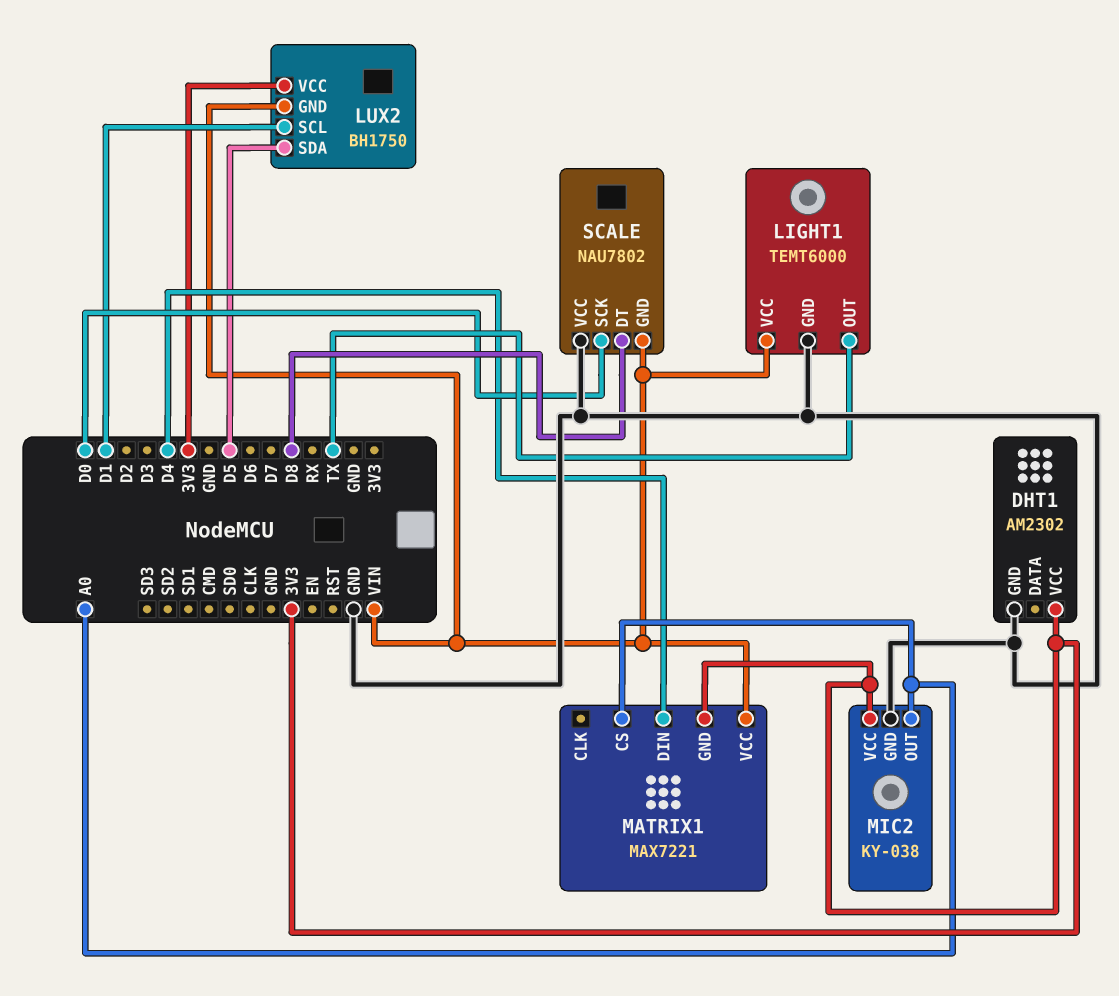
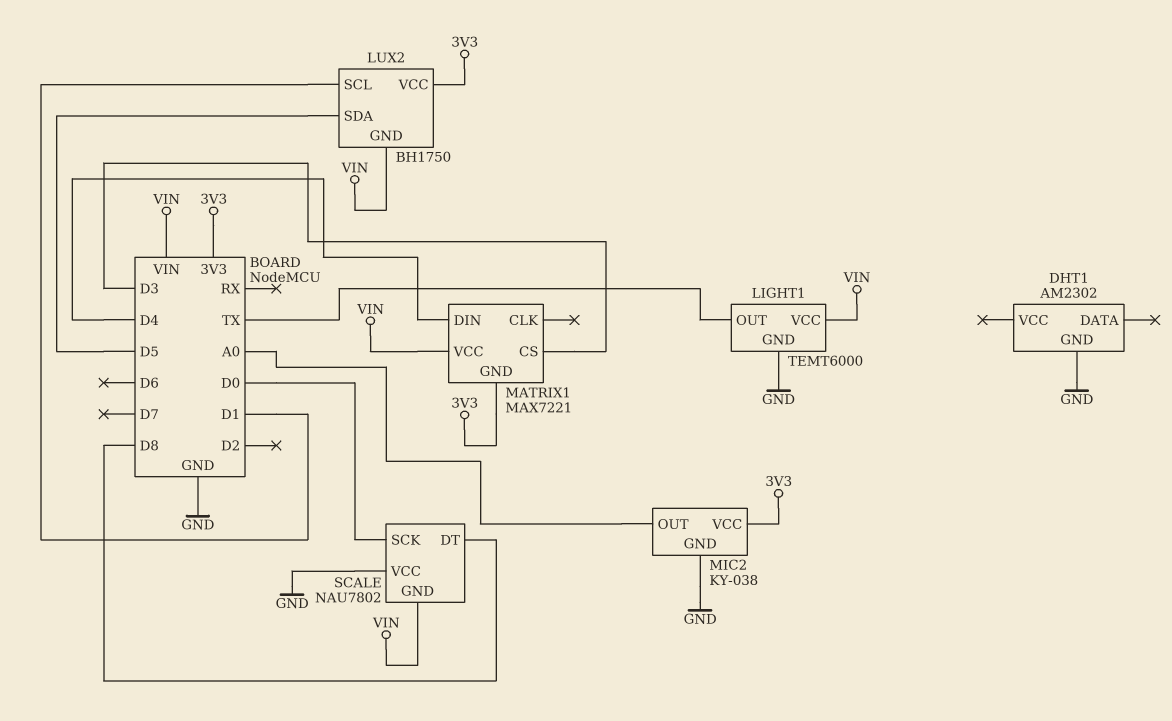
DHT1 pin VCC: 3V3 -> none
MATRIX1 pin CS: A0 -> D3

